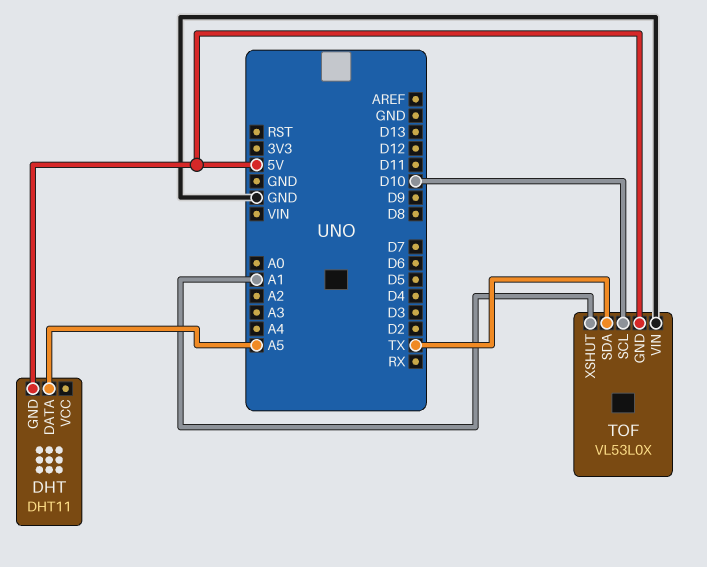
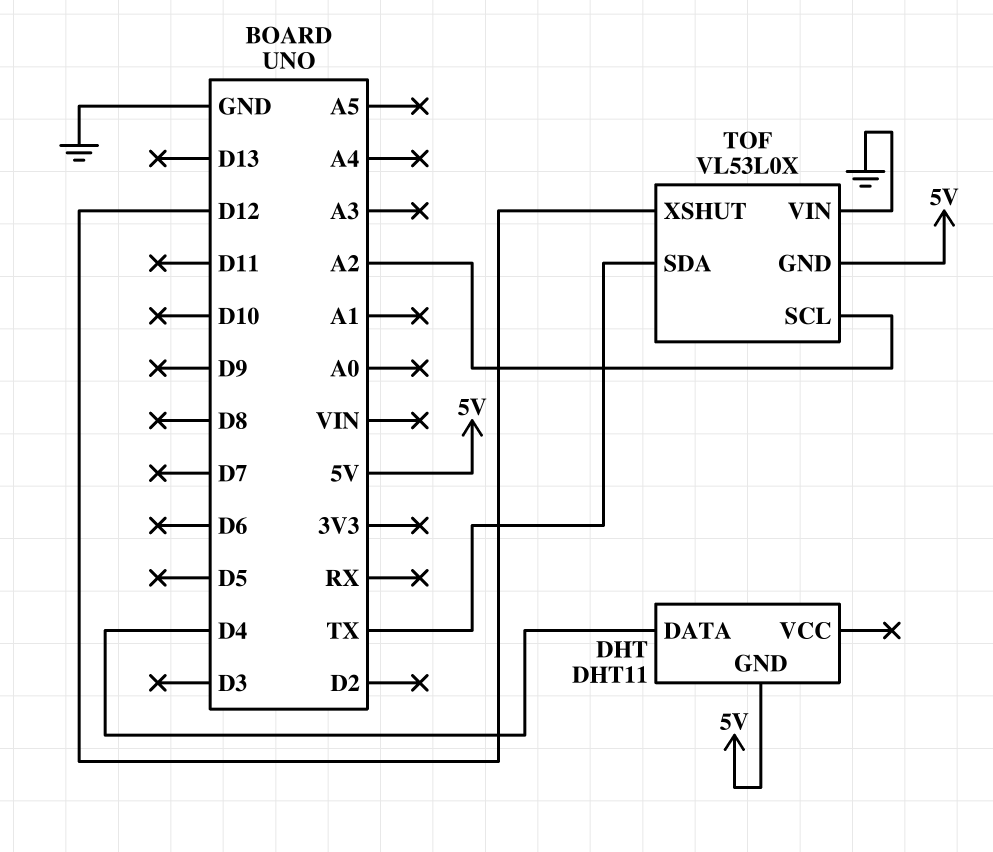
DHT pin DATA: A5 -> D4
TOF pin SCL: D10 -> A2
TOF pin XSHUT: A1 -> D12

